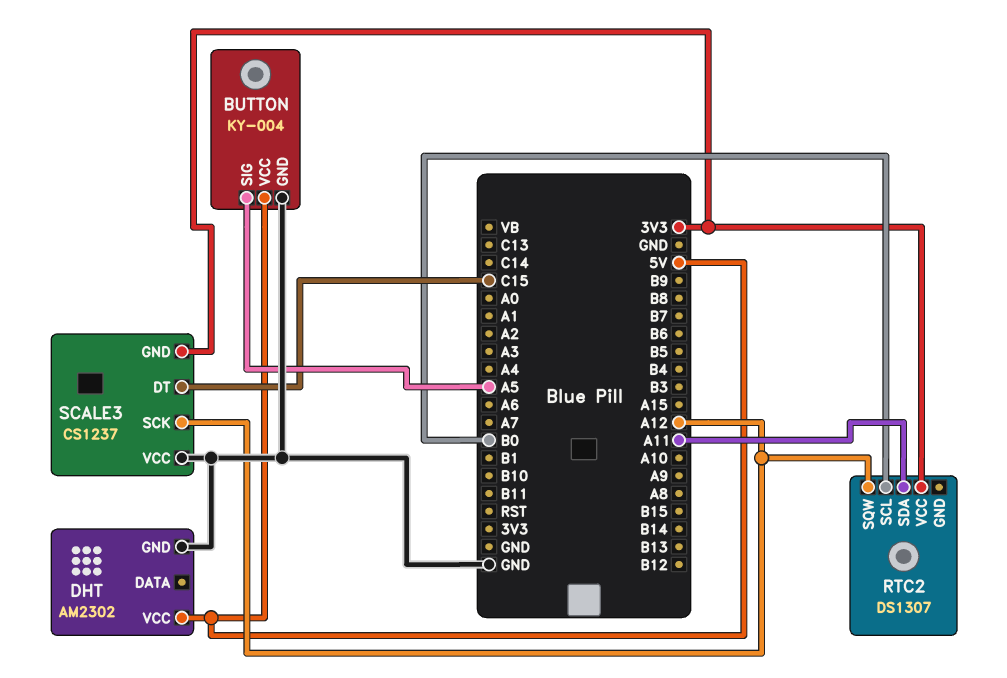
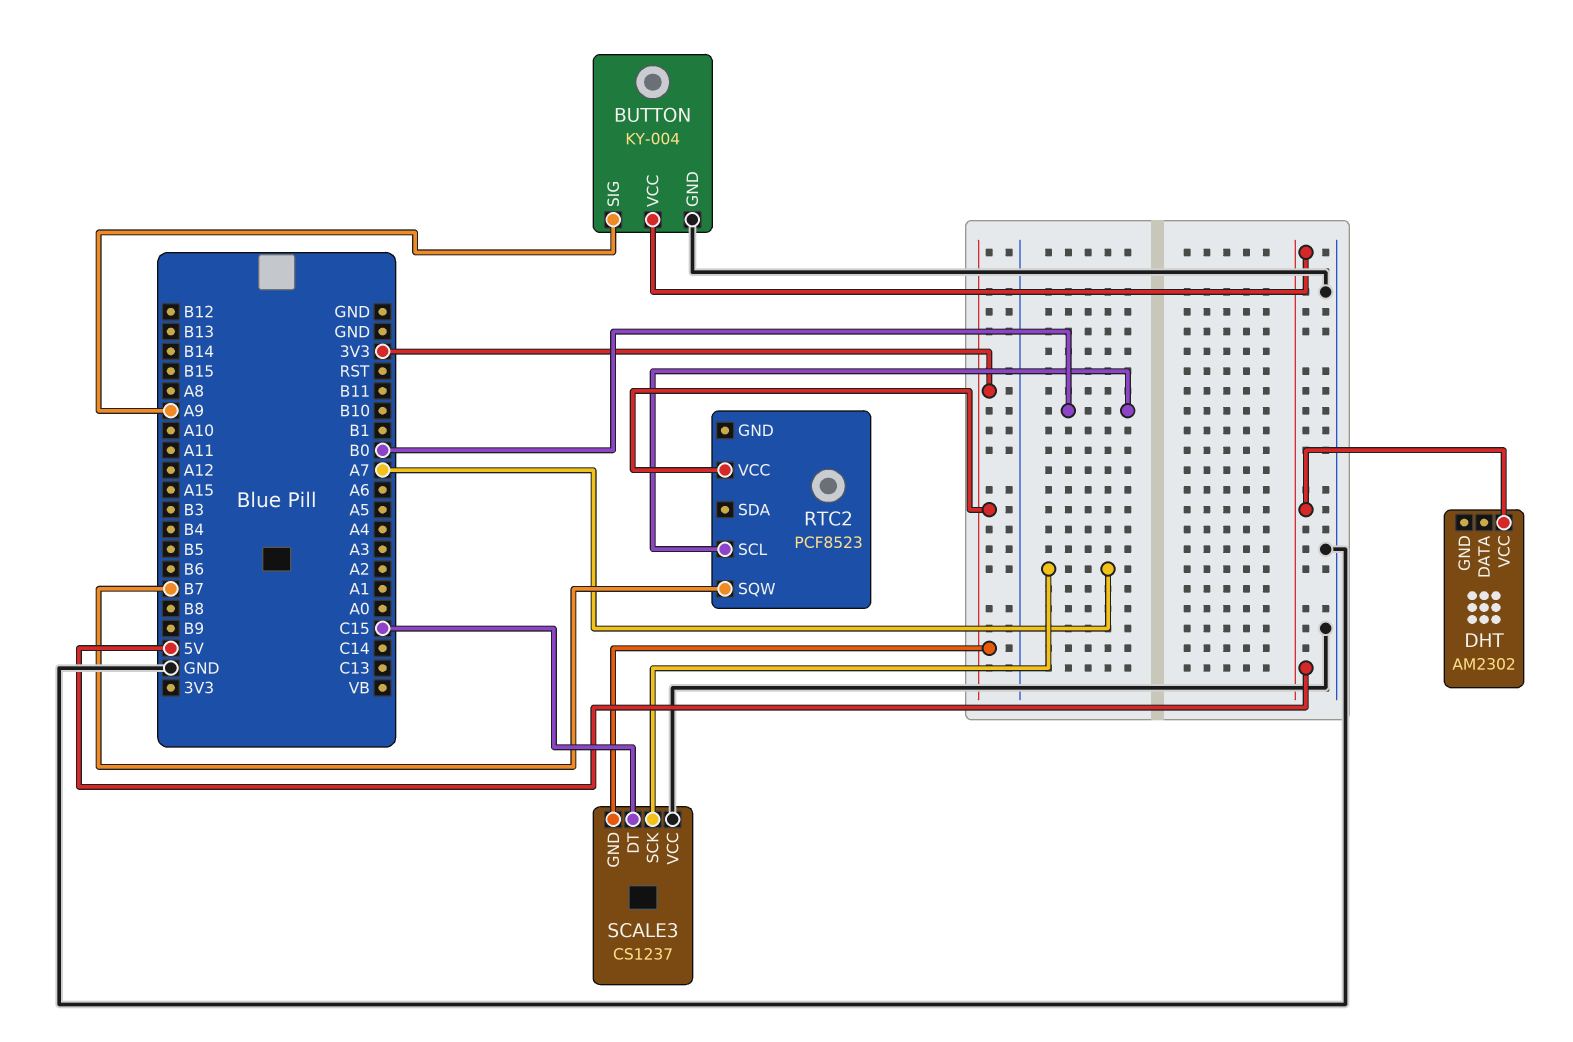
BUTTON pin SIG: A5 -> A9
DHT pin GND: GND -> none
RTC2: DS1307 -> PCF8523
RTC2 pin SDA: A11 -> none
RTC2 pin SQW: A12 -> B7
SCALE3 pin SCK: A12 -> A7

